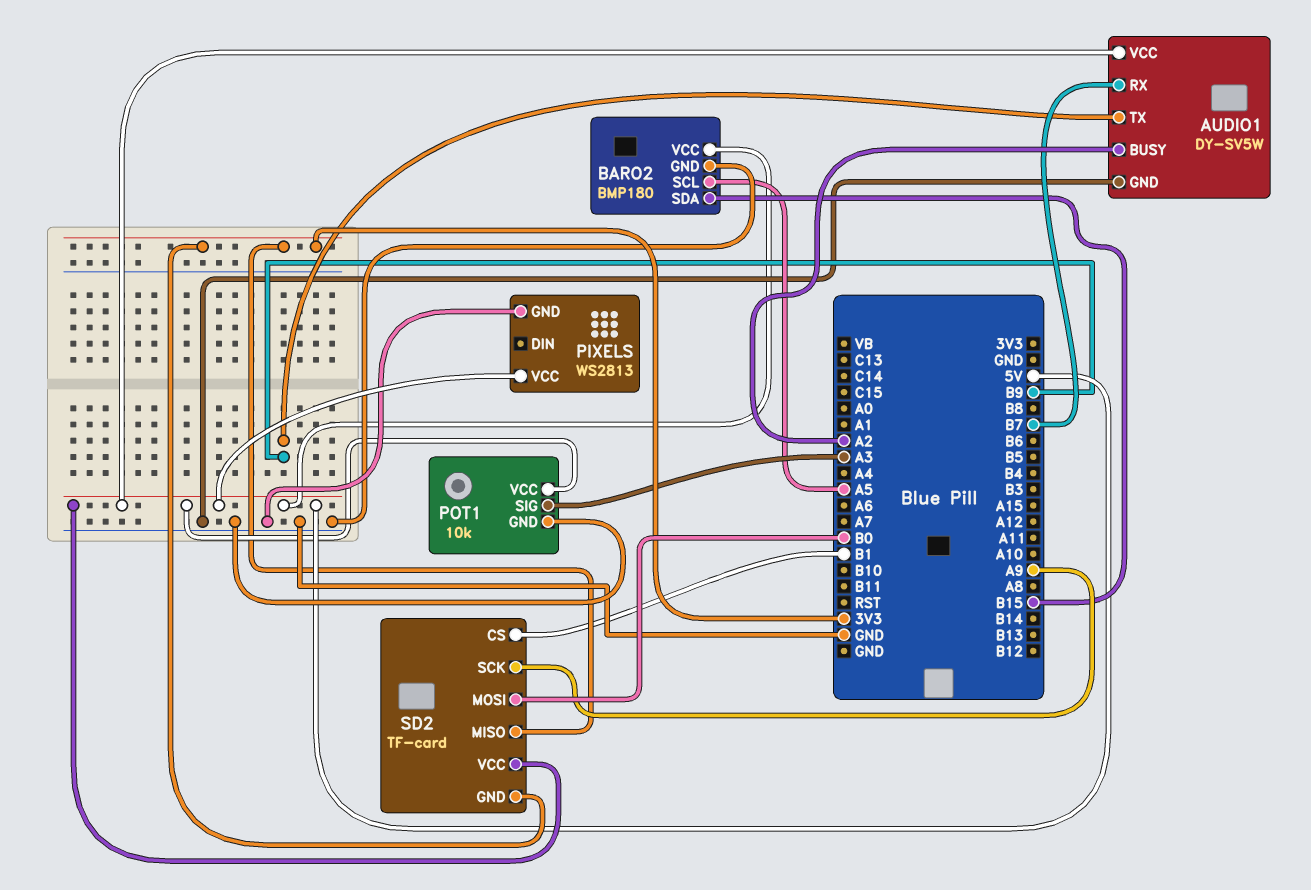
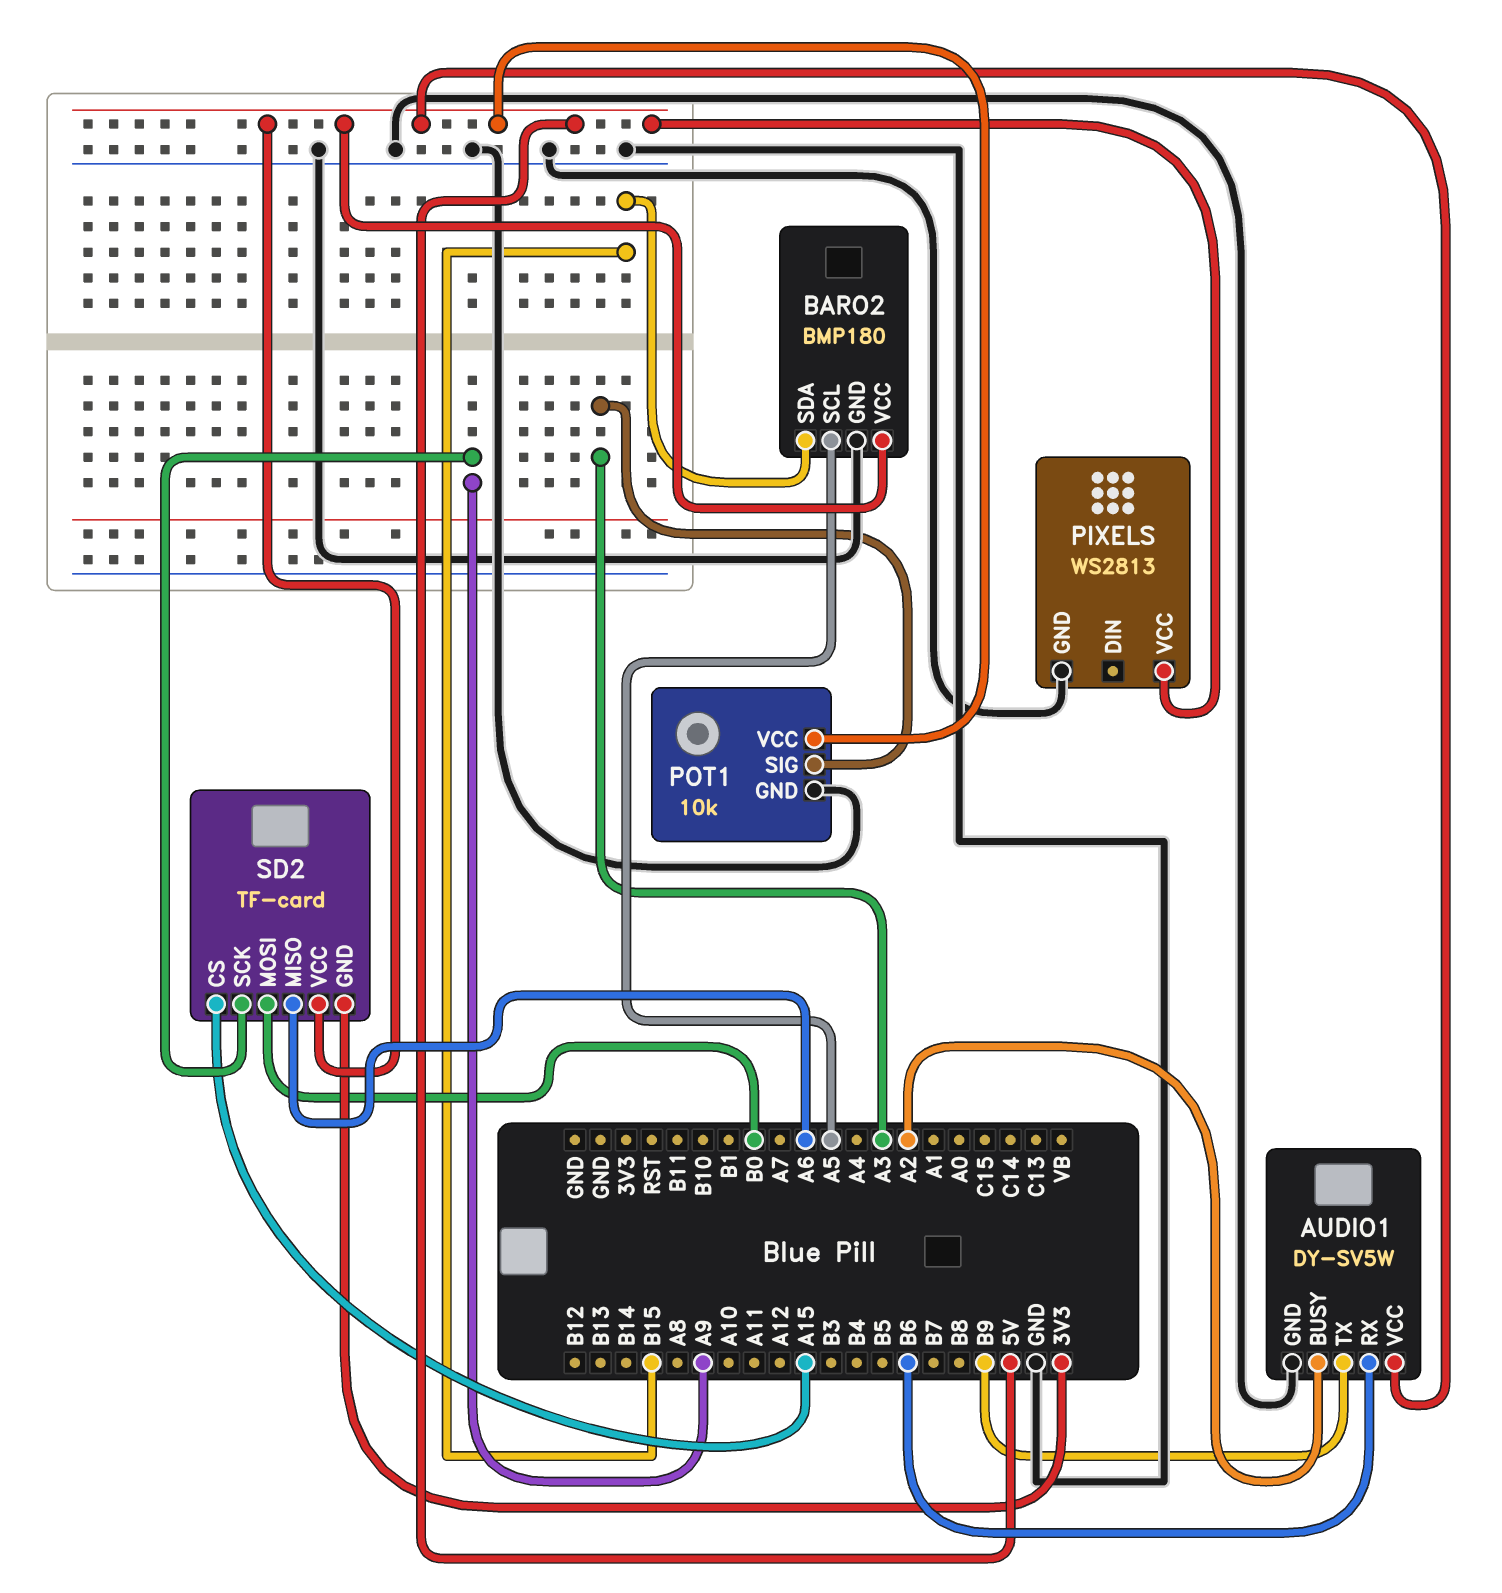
AUDIO1 pin RX: B7 -> B6
SD2 pin CS: B1 -> A15
SD2 pin MISO: 3V3 -> A6

